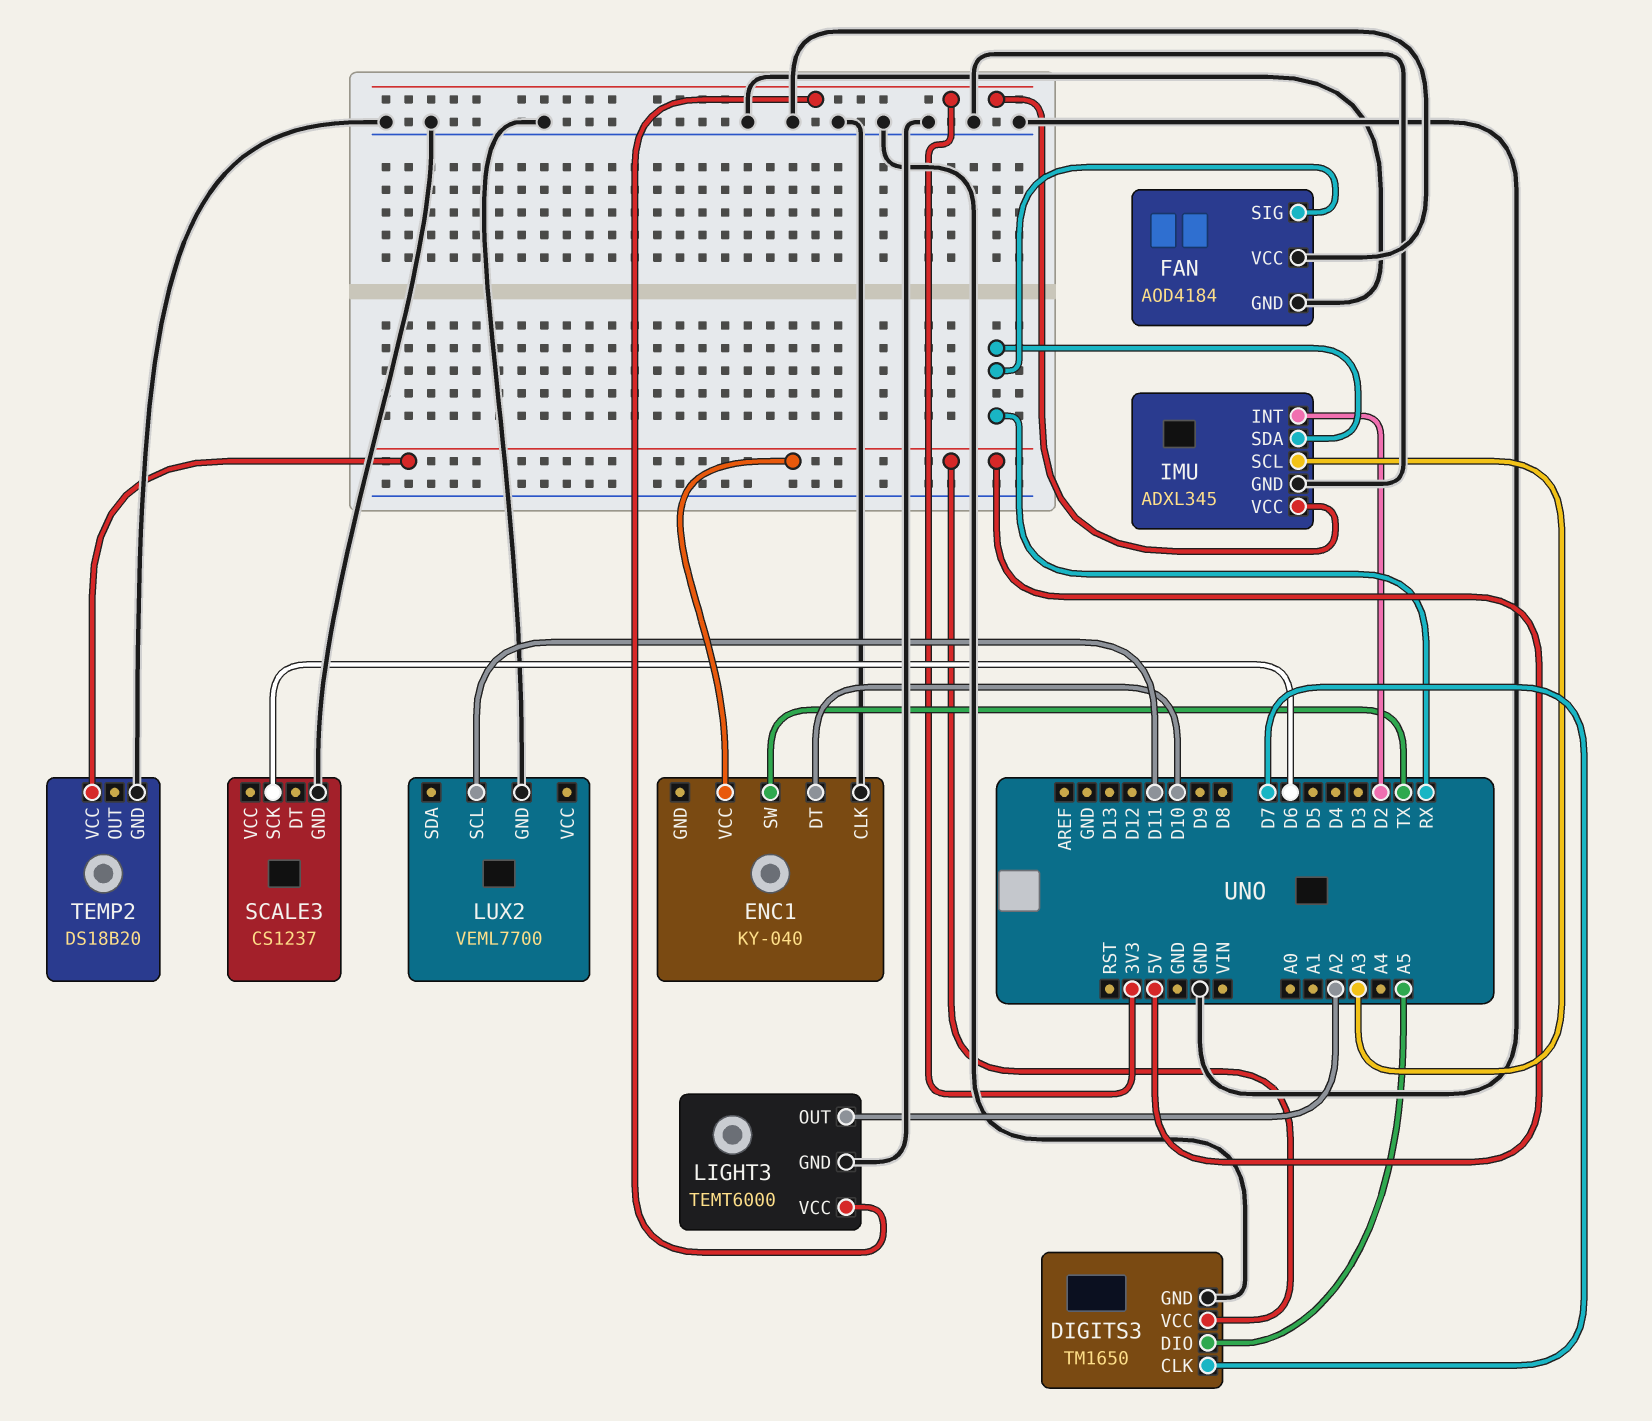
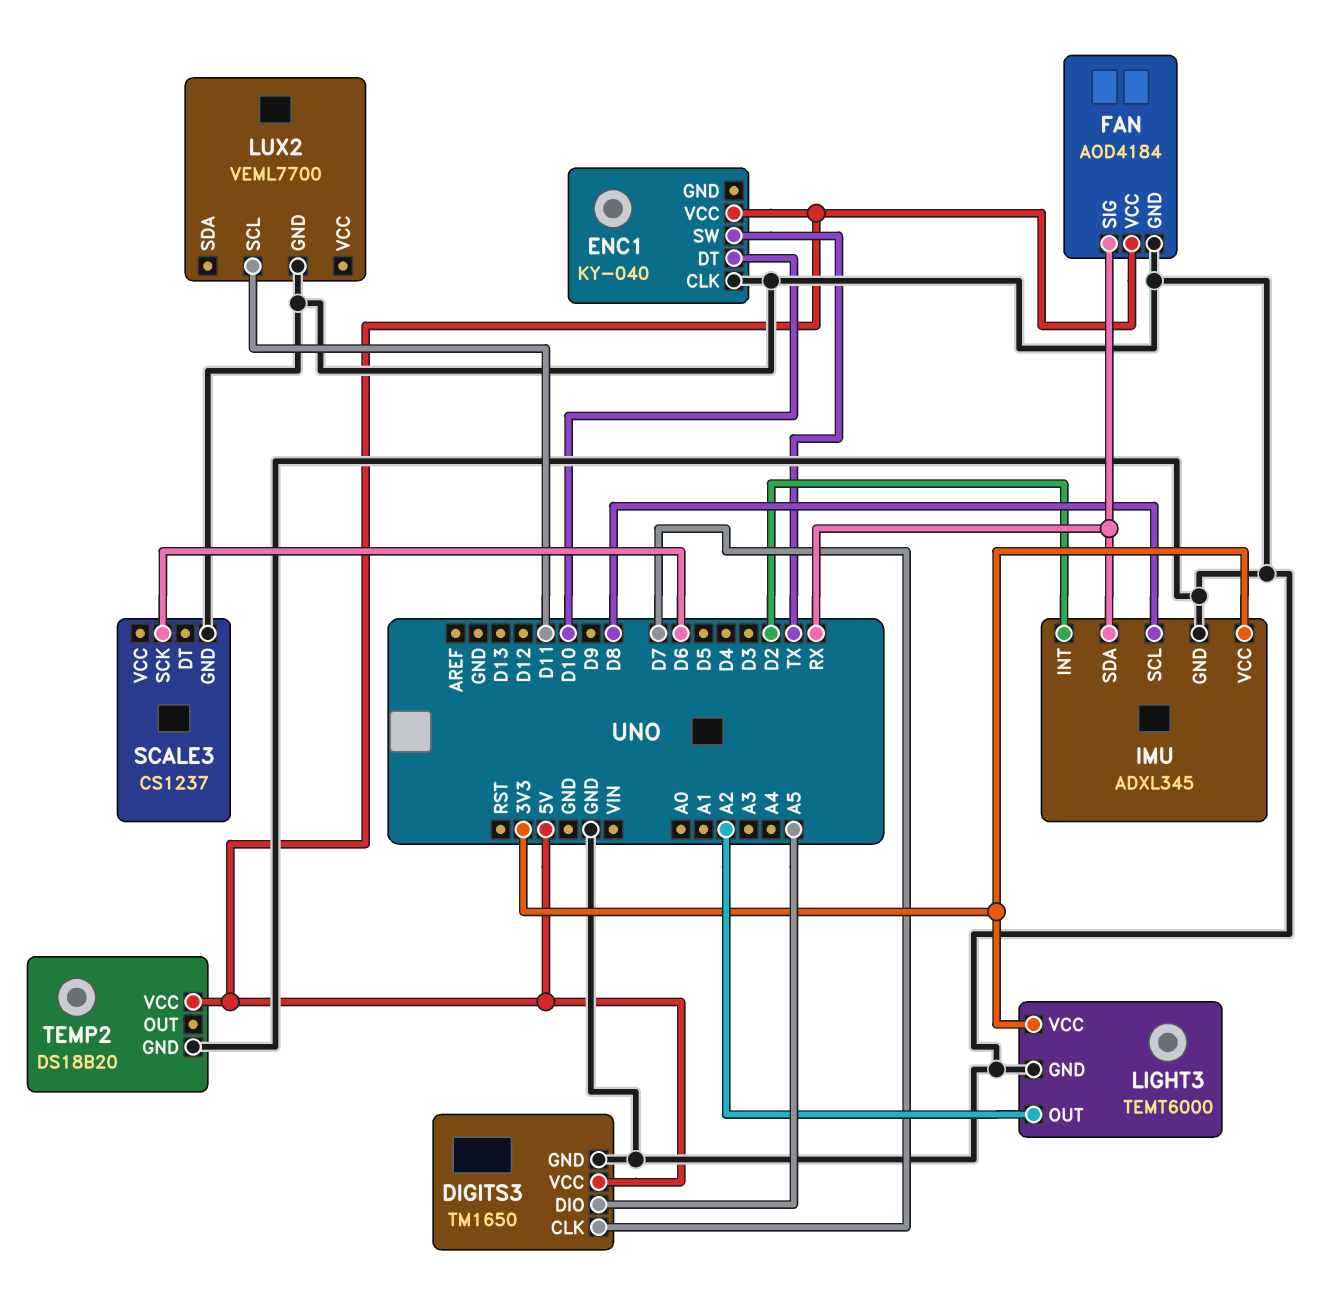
FAN pin VCC: GND -> 5V
IMU pin SCL: A3 -> D8

